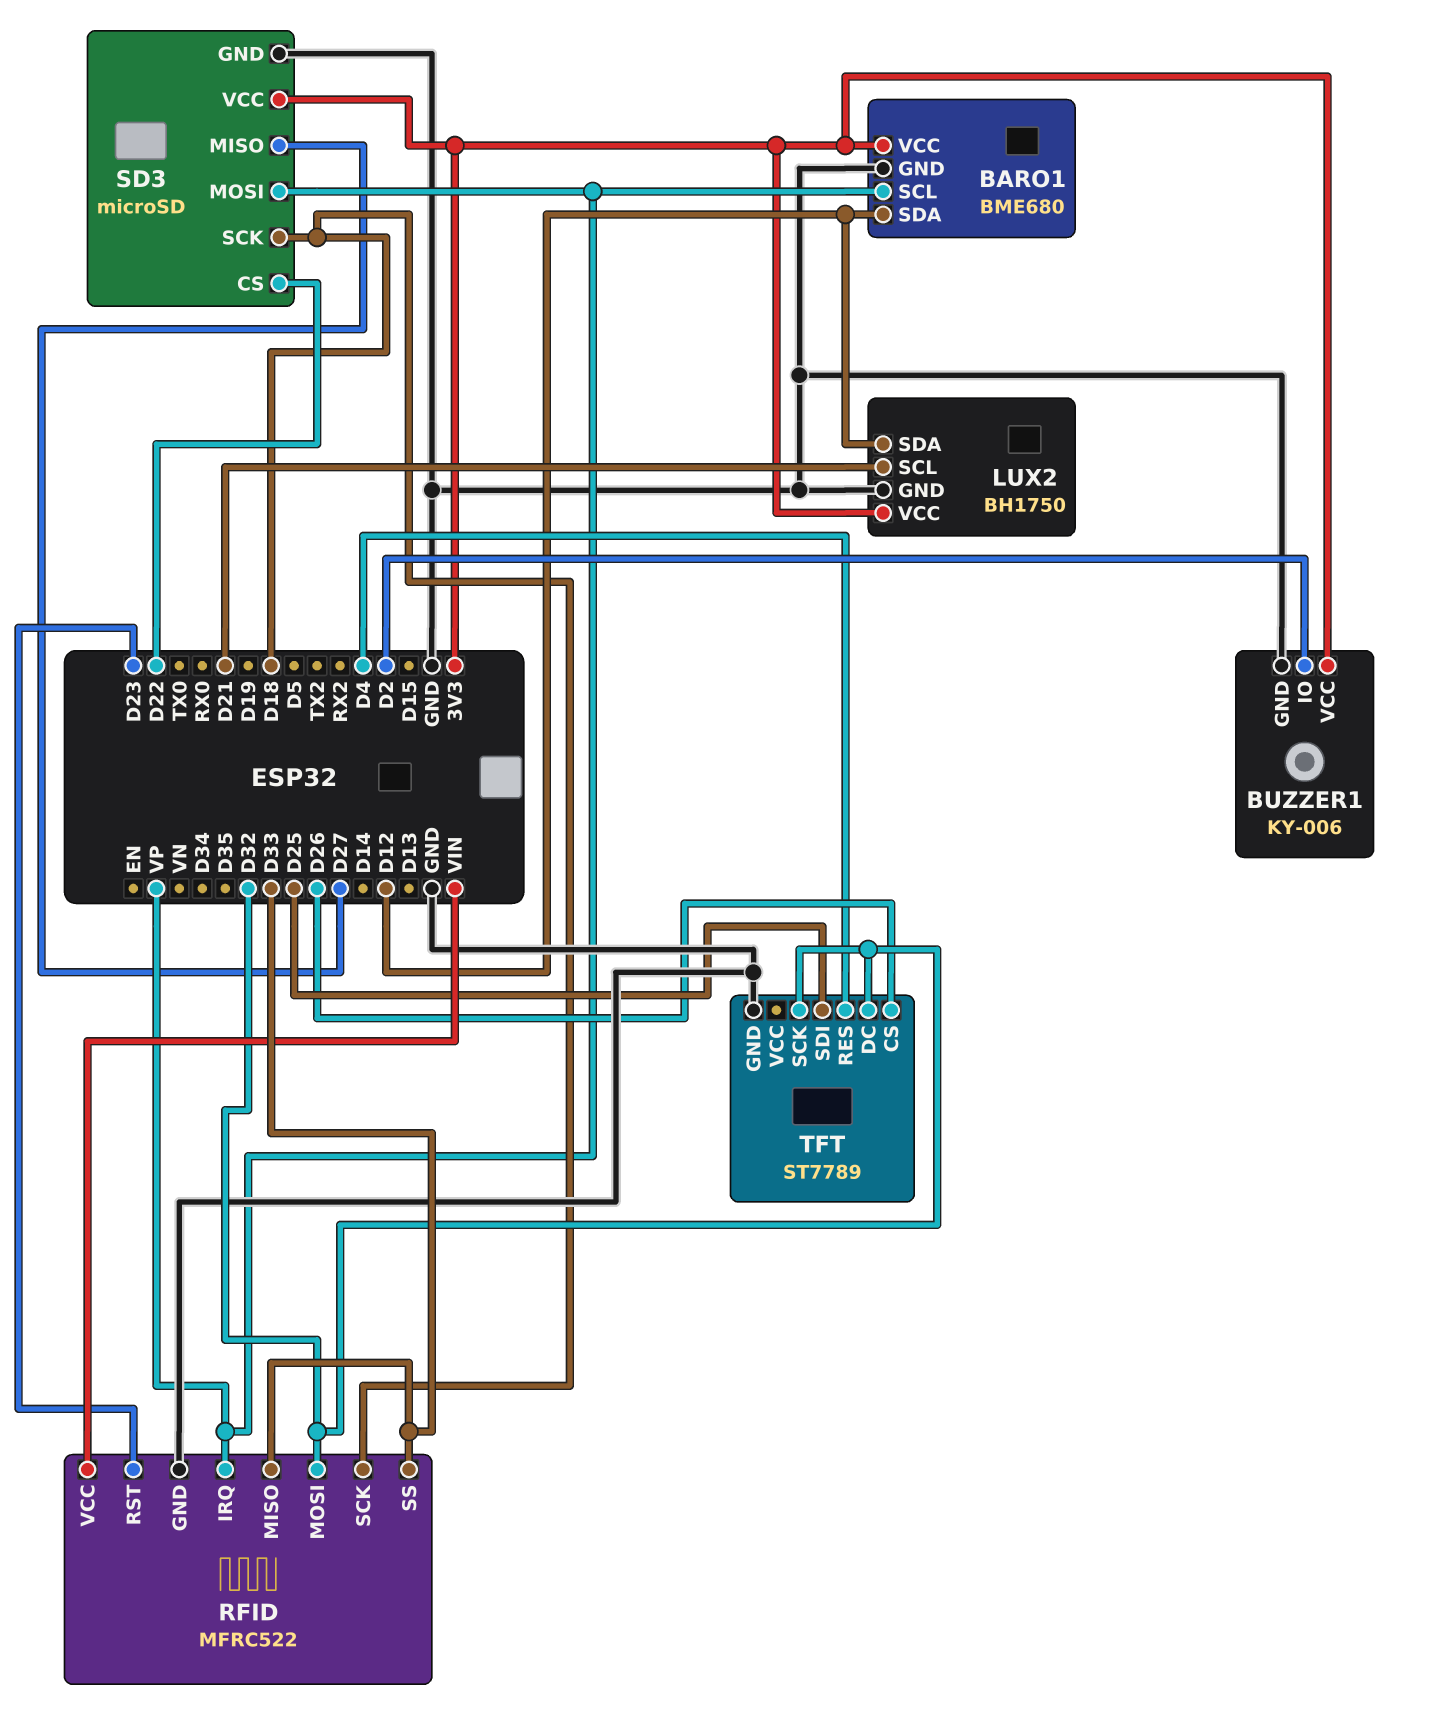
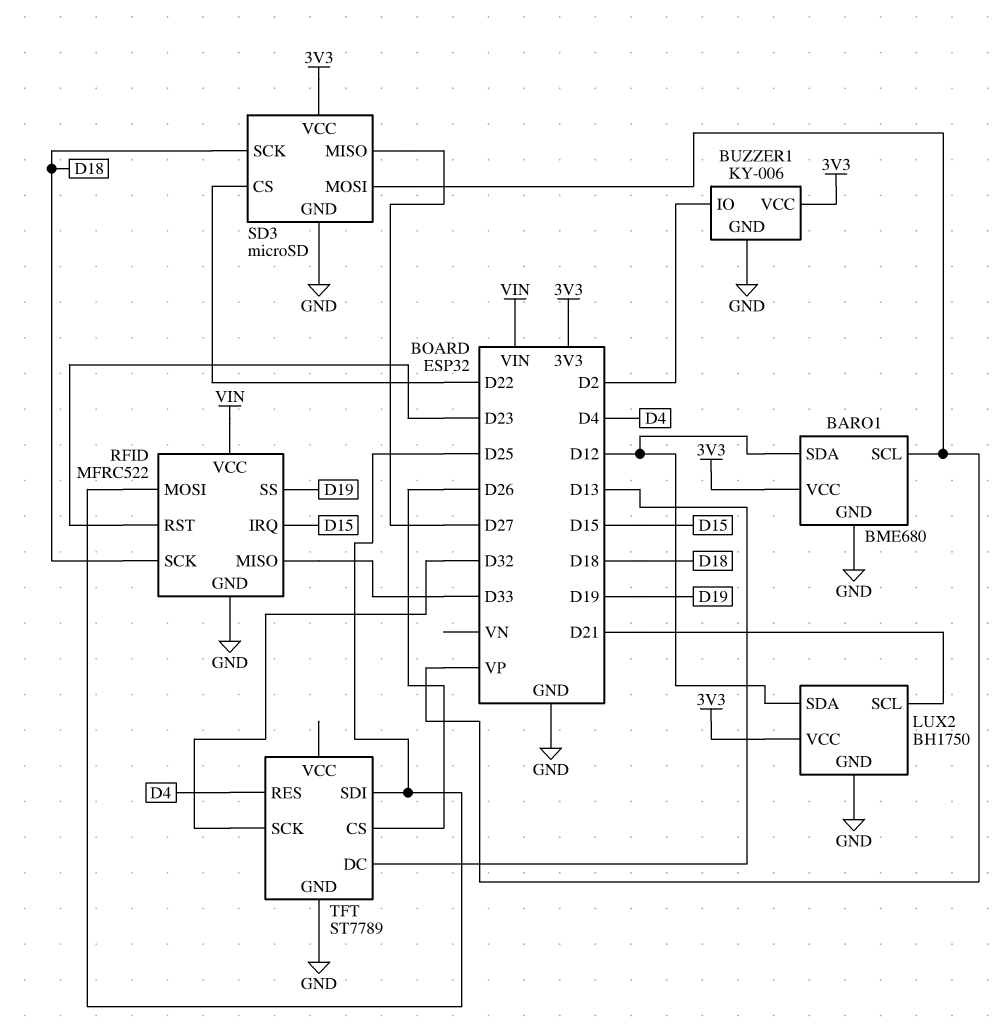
RFID pin IRQ: VP -> D15
RFID pin MOSI: D32 -> D25
RFID pin SS: D33 -> D19
TFT pin DC: D32 -> D13

